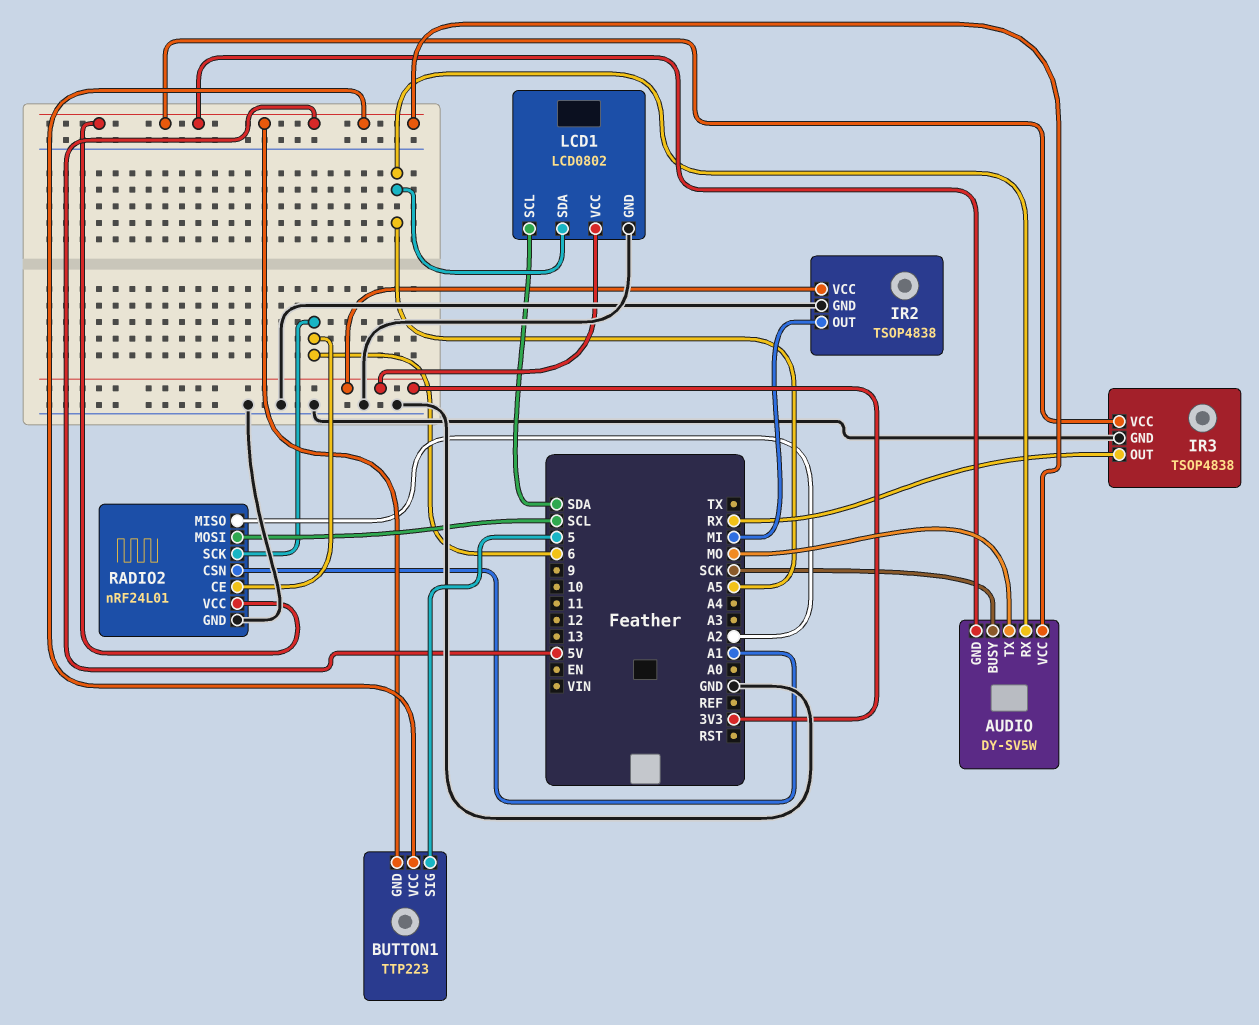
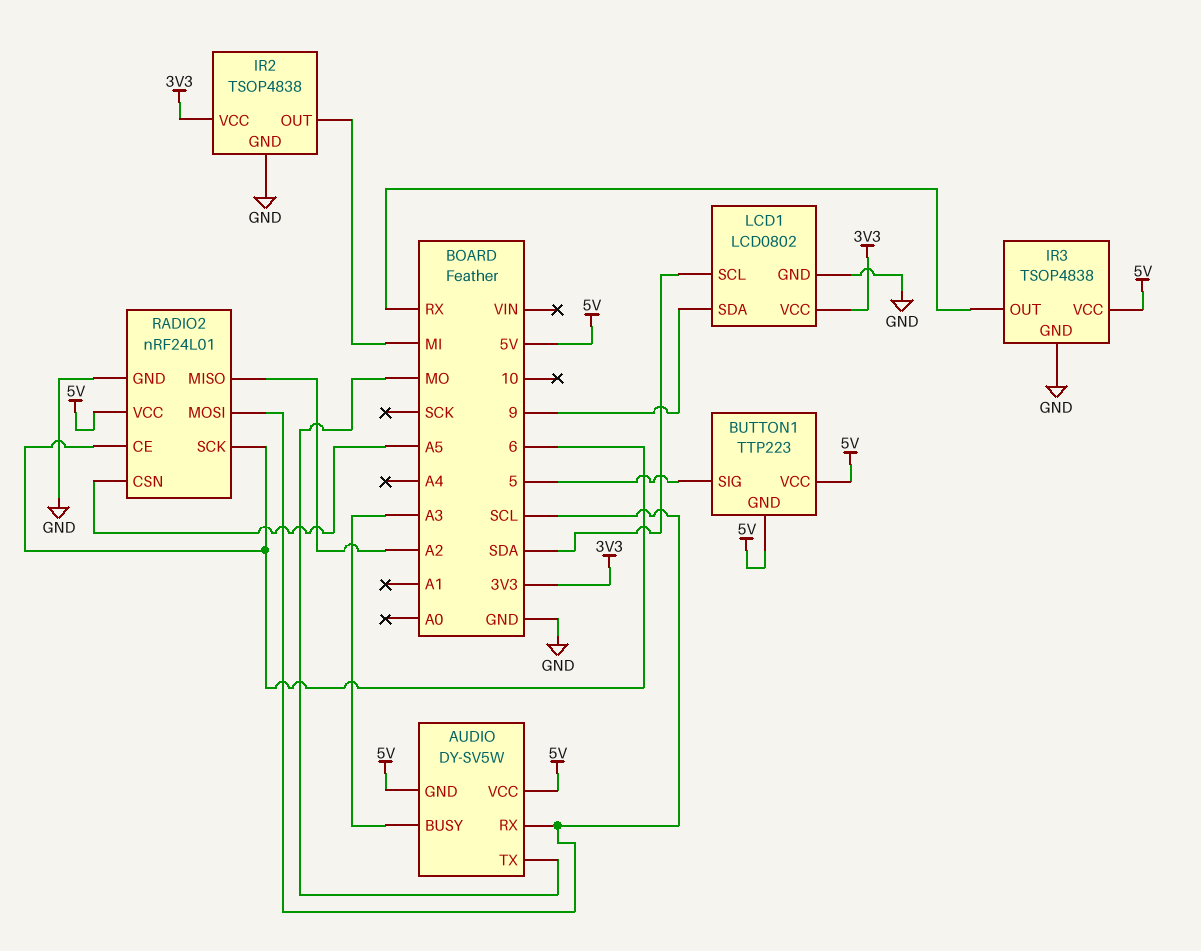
AUDIO pin BUSY: SCK -> A3
AUDIO pin RX: A5 -> SCL
LCD1 pin SDA: A5 -> 9
RADIO2 pin CSN: A1 -> A5

